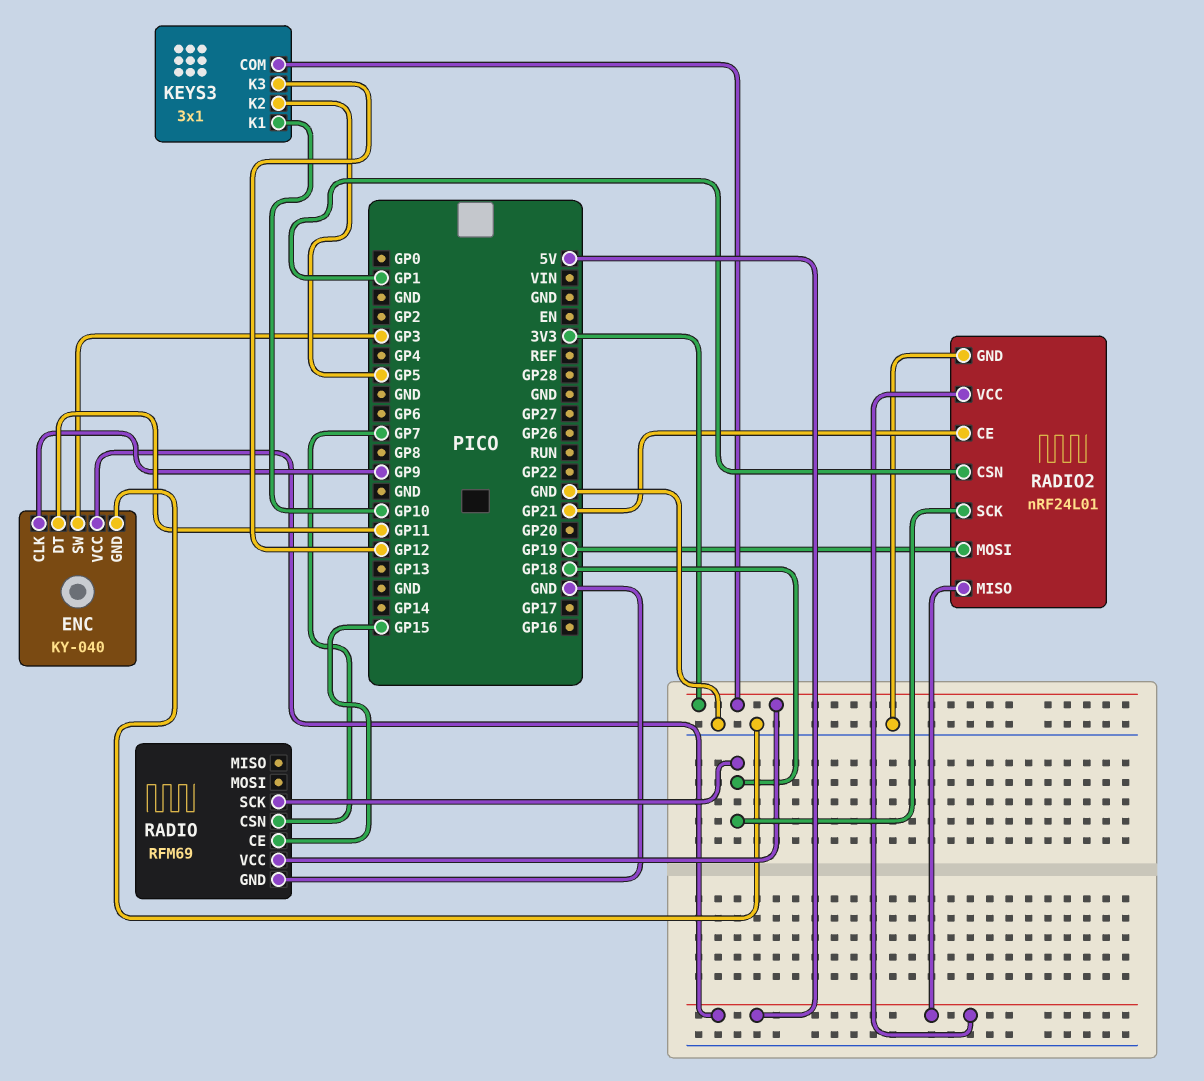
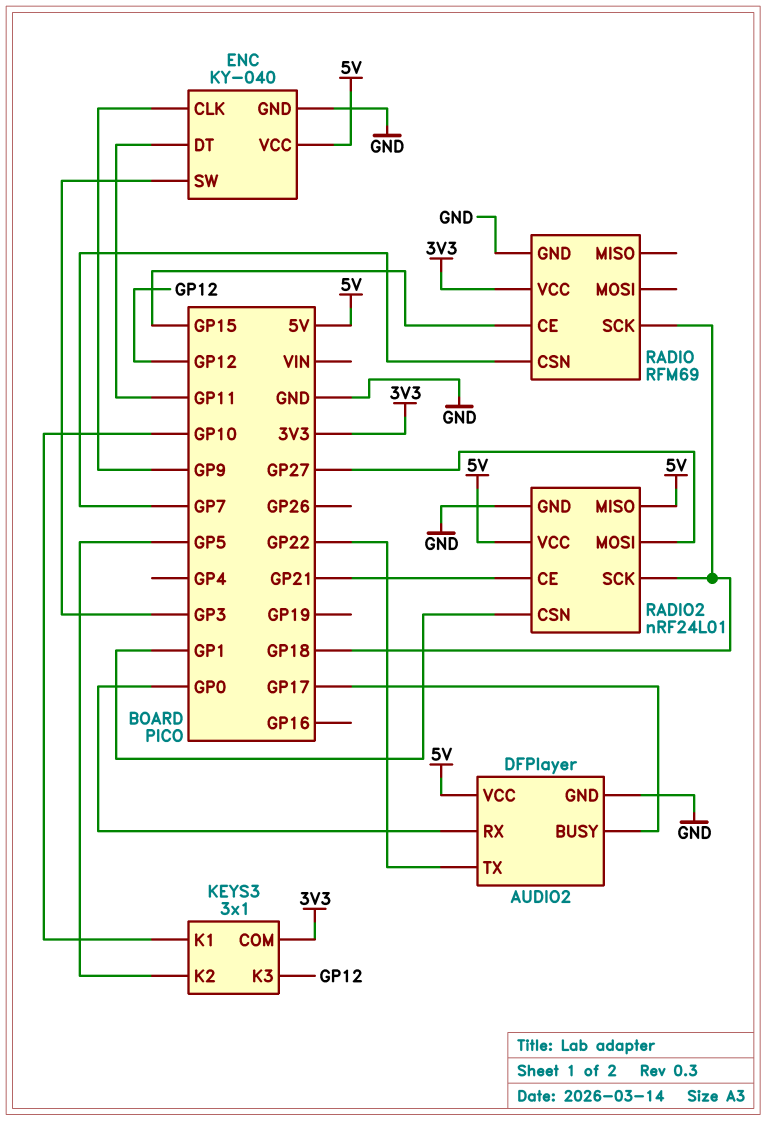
AUDIO2: none -> DFPlayer
AUDIO2 pin BUSY: none -> GP17
AUDIO2 pin GND: none -> GND
AUDIO2 pin RX: none -> GP0
AUDIO2 pin TX: none -> GP22
AUDIO2 pin VCC: none -> 5V
RADIO2 pin MOSI: GP19 -> GP27

